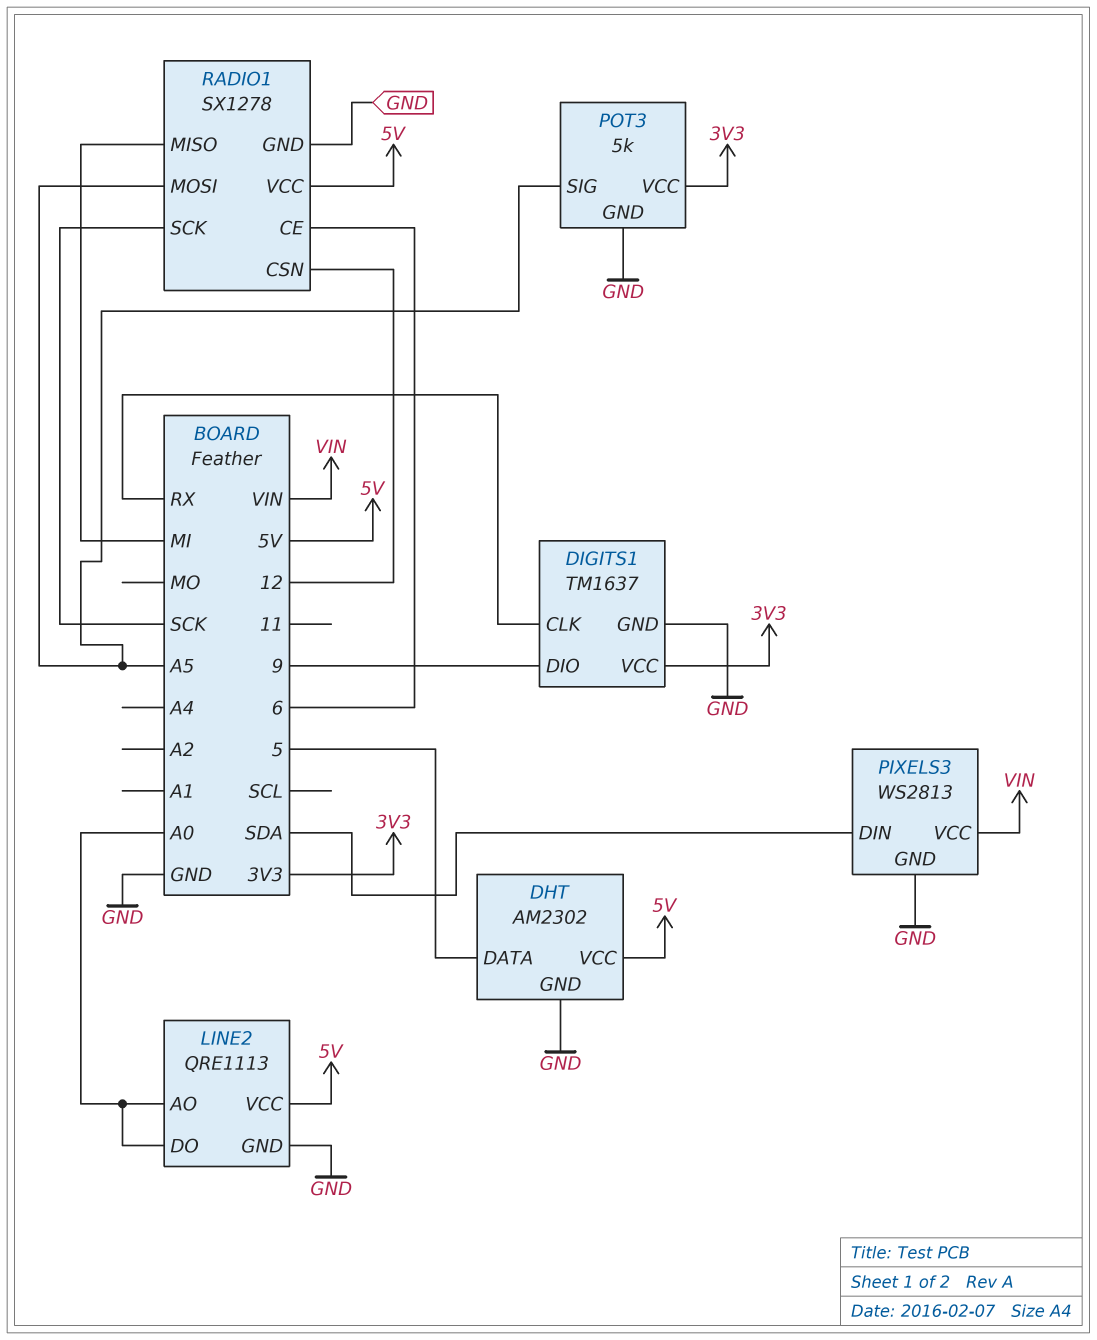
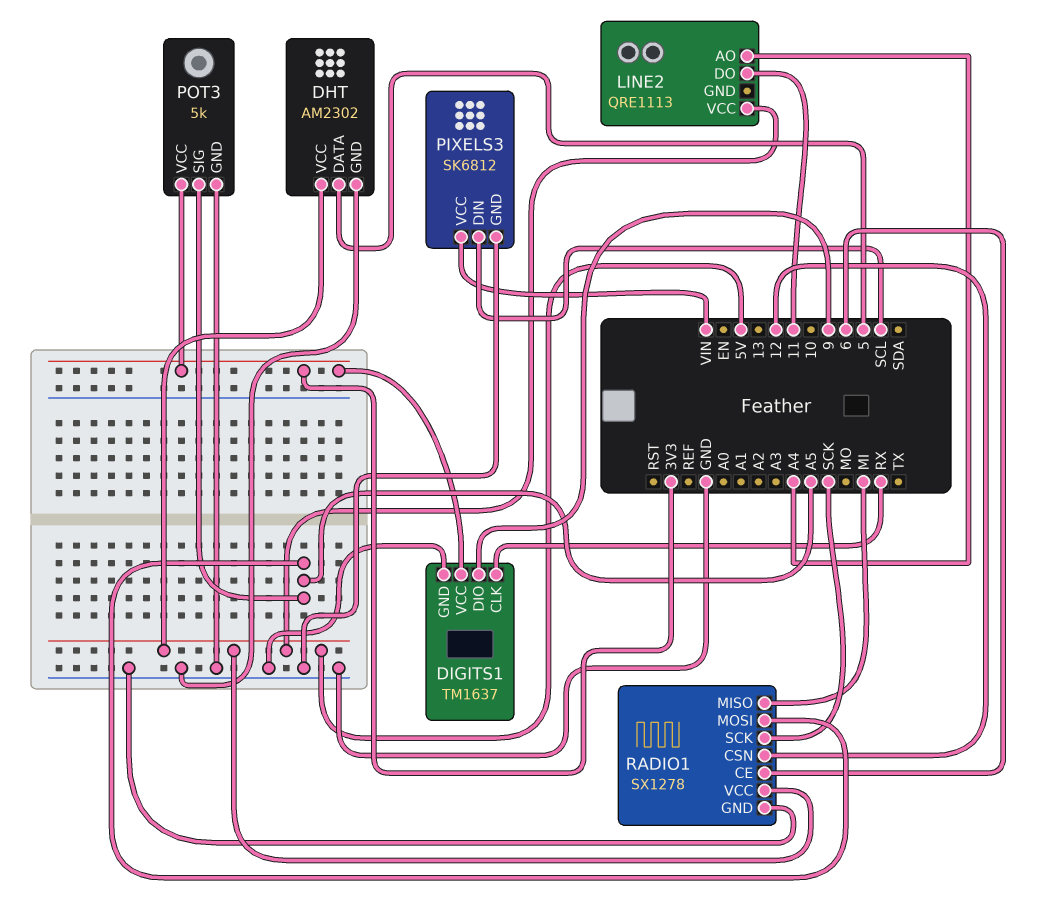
LINE2 pin AO: A0 -> A4
LINE2 pin DO: A0 -> 11
LINE2 pin GND: GND -> none
PIXELS3: WS2813 -> SK6812
PIXELS3 pin DIN: SDA -> SCL

